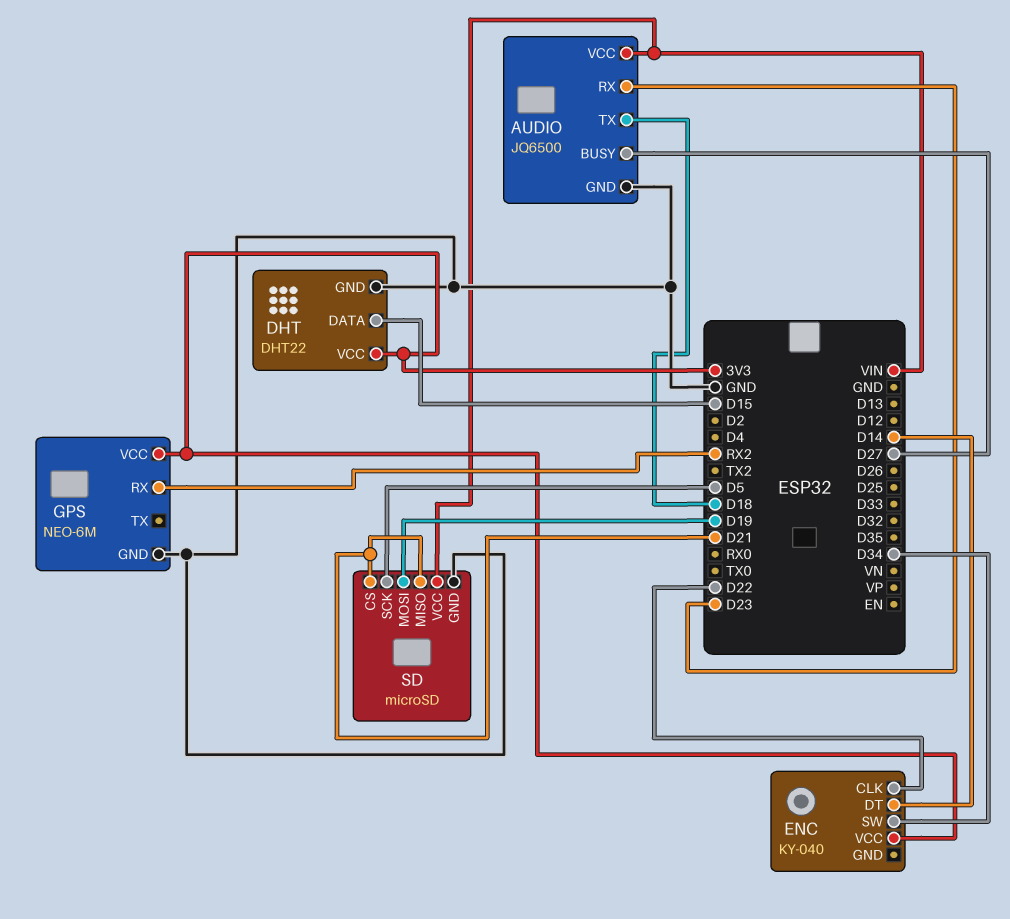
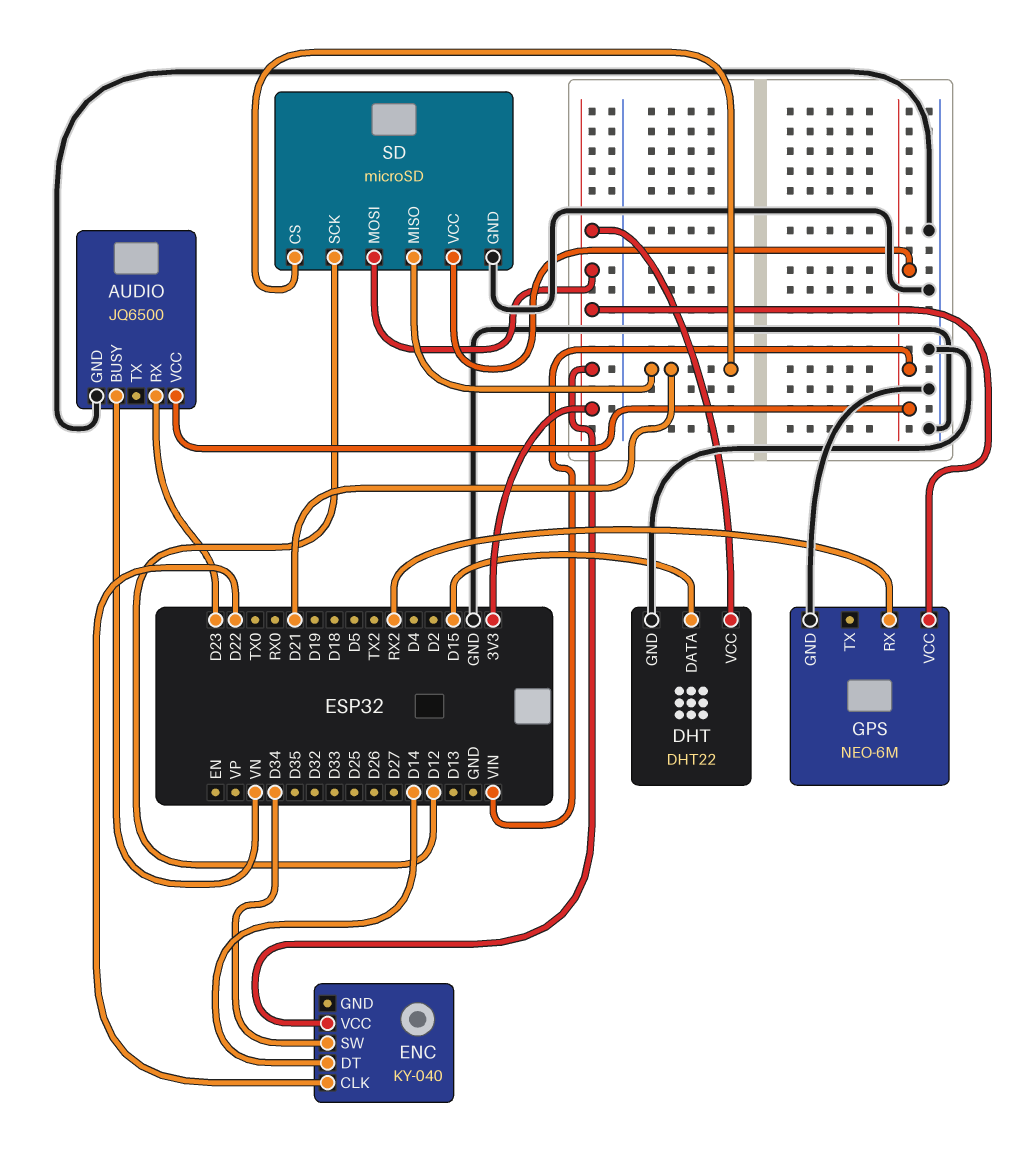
AUDIO pin BUSY: D27 -> VN
AUDIO pin TX: D18 -> none
SD pin MOSI: D19 -> 3V3
SD pin SCK: D5 -> D12

